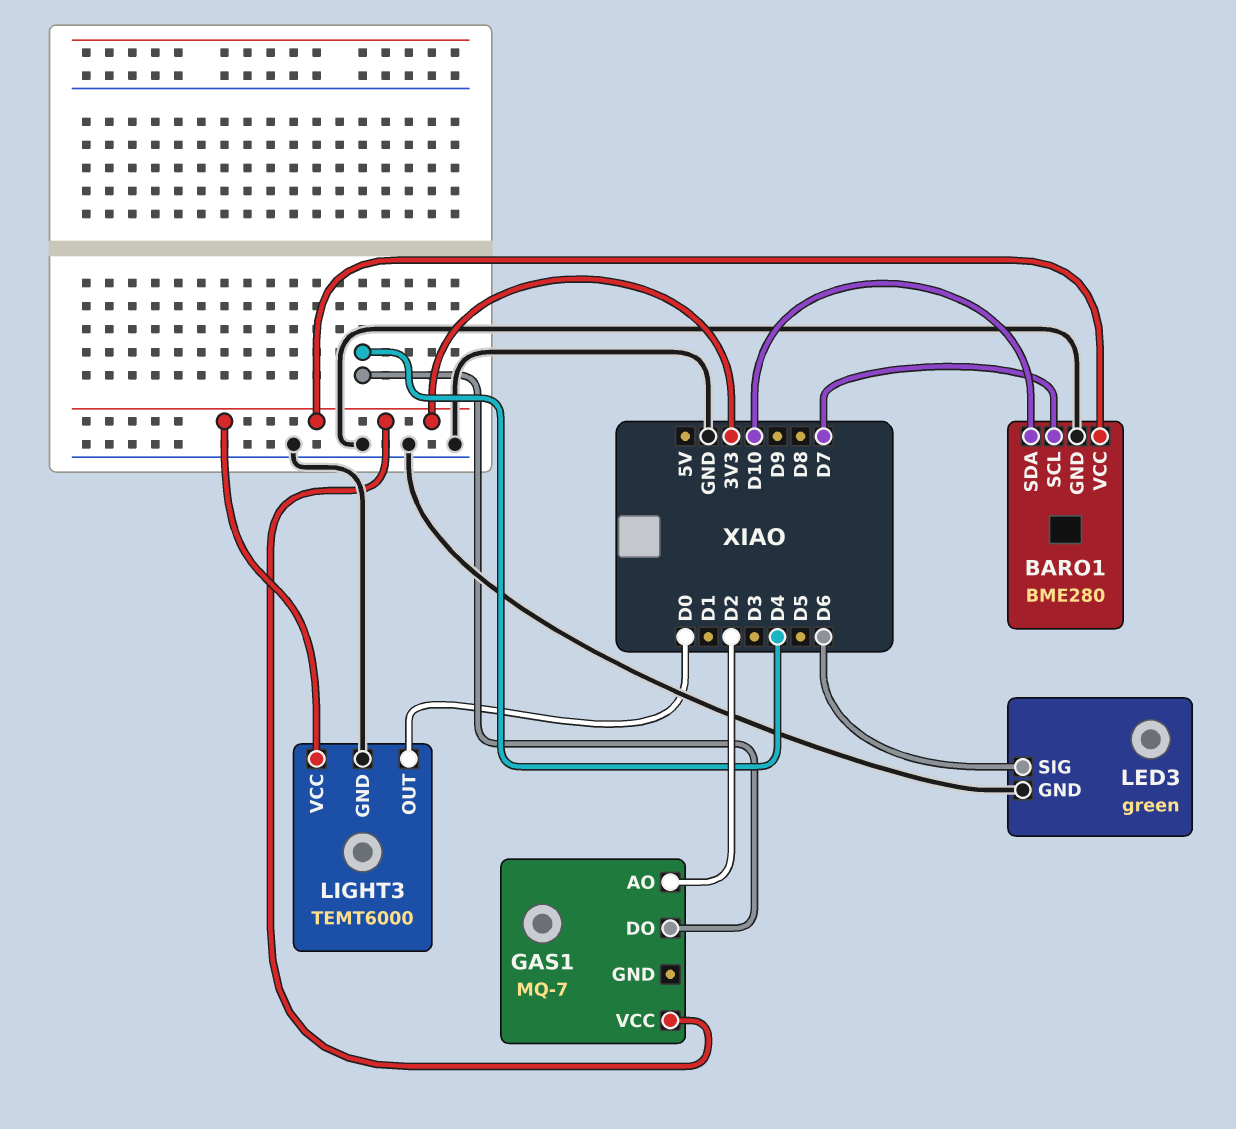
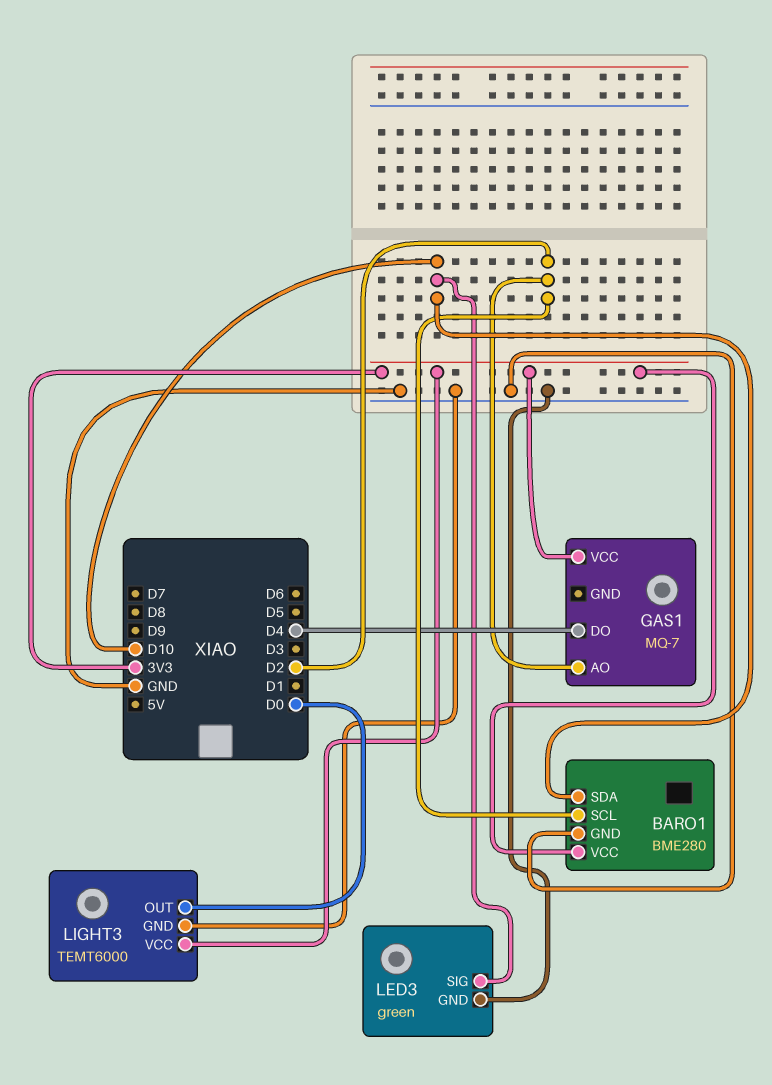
BARO1 pin SCL: D7 -> D2
LED3 pin SIG: D6 -> D10

